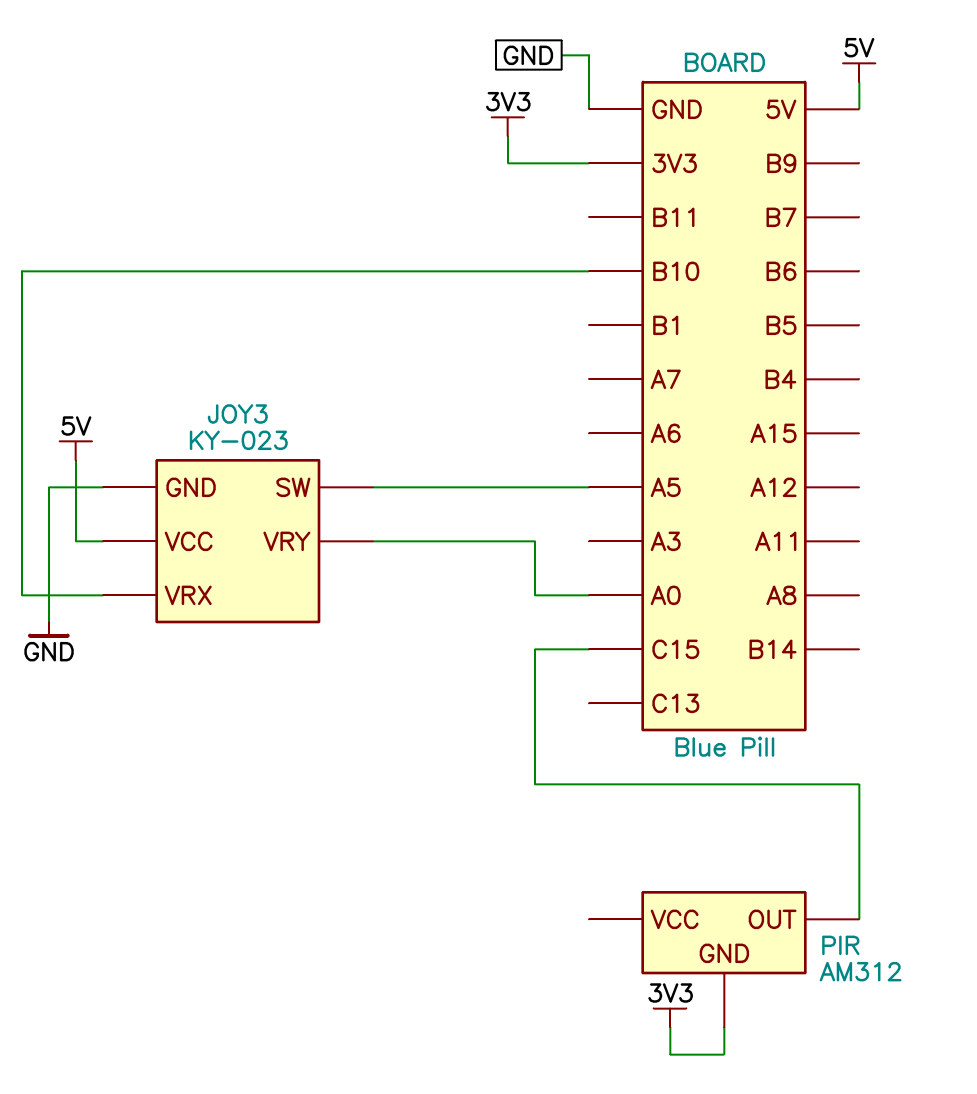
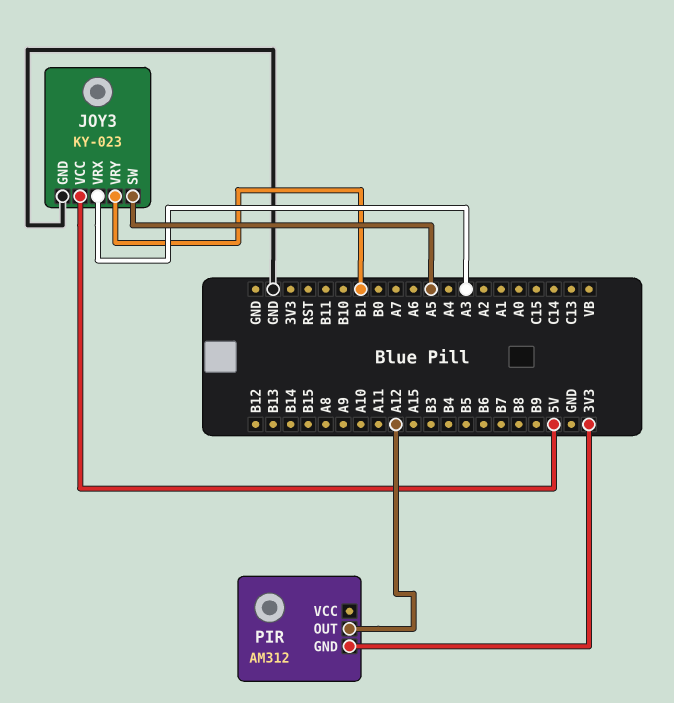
JOY3 pin VRX: B10 -> A3
JOY3 pin VRY: A0 -> B1
PIR pin OUT: C15 -> A12

